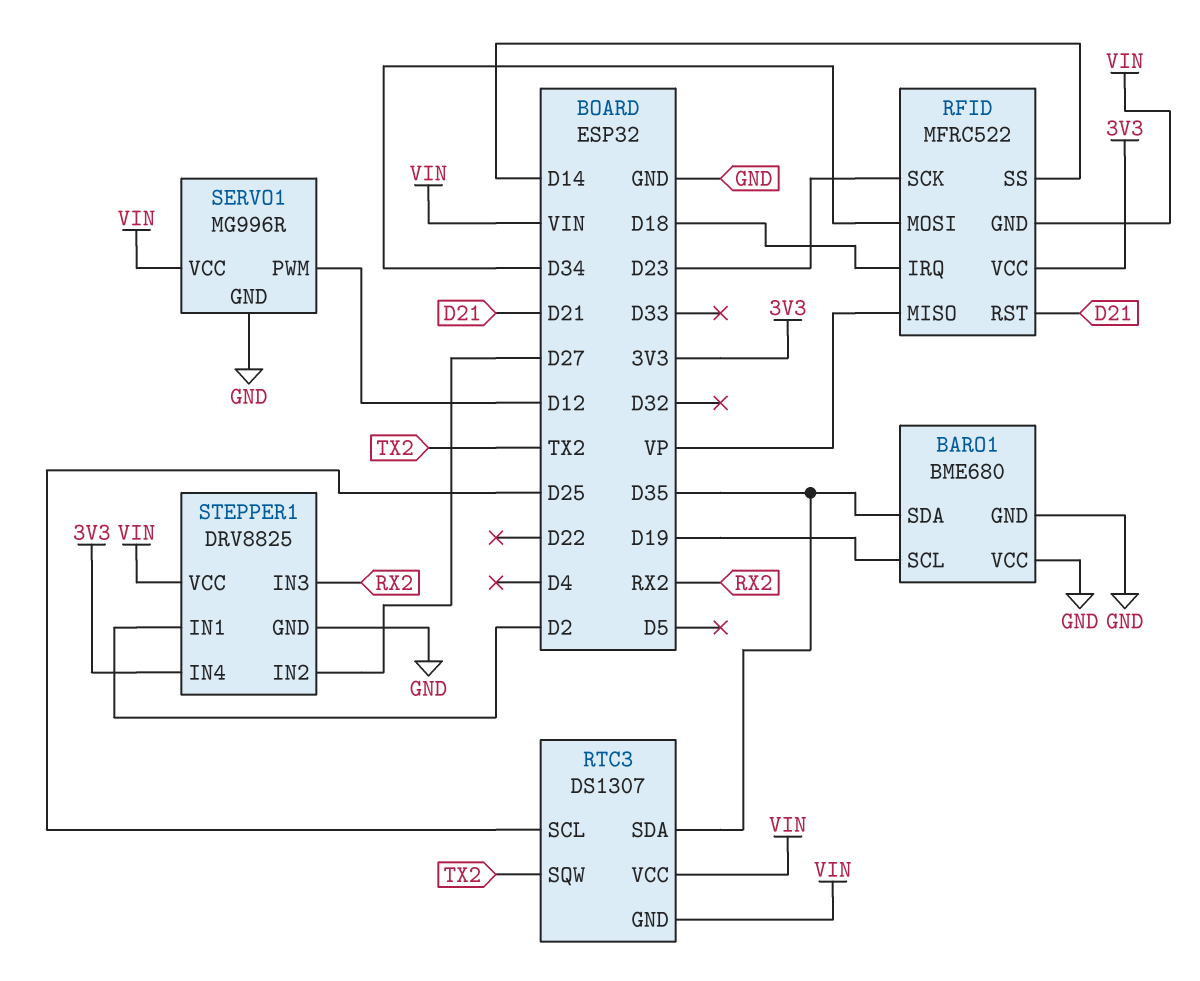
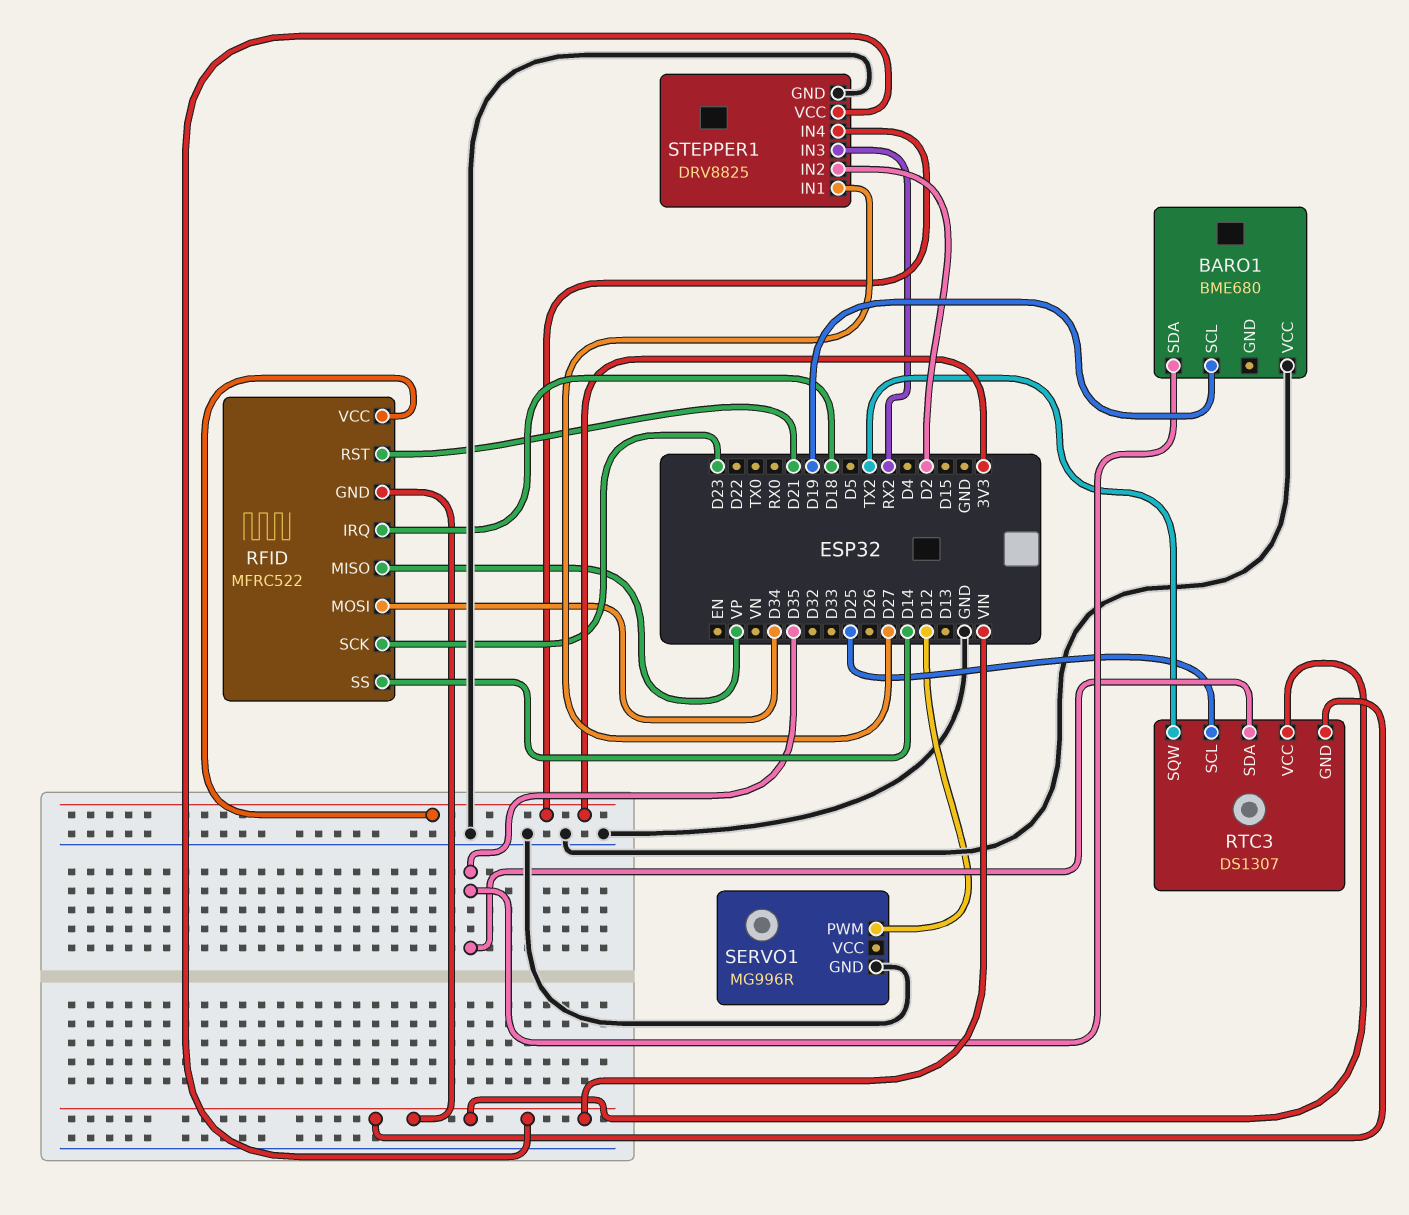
BARO1 pin GND: GND -> none
SERVO1 pin VCC: VIN -> none
STEPPER1 pin IN1: D2 -> D27
STEPPER1 pin IN2: D27 -> D2

